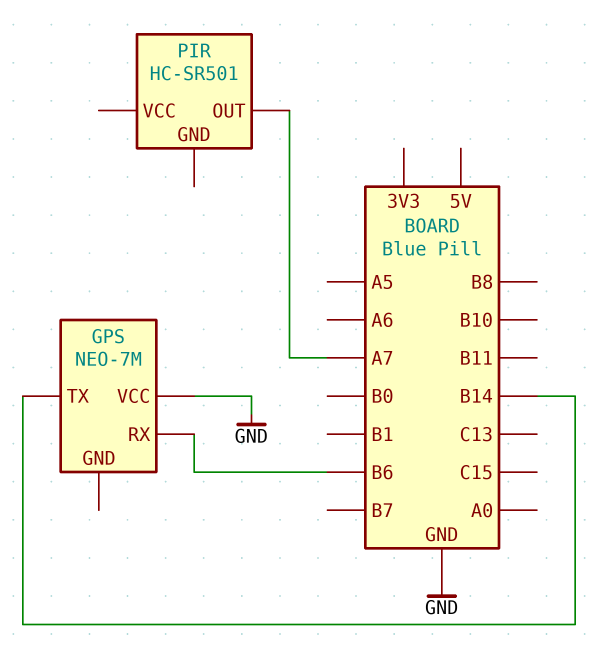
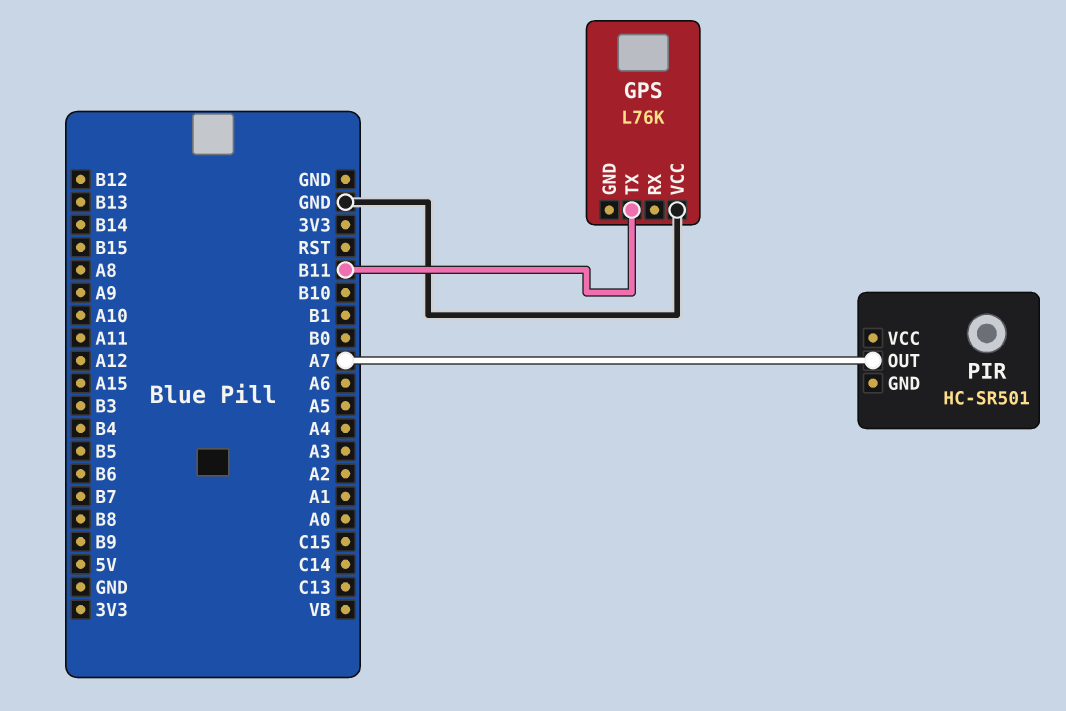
GPS: NEO-7M -> L76K
GPS pin RX: B6 -> none
GPS pin TX: B14 -> B11

